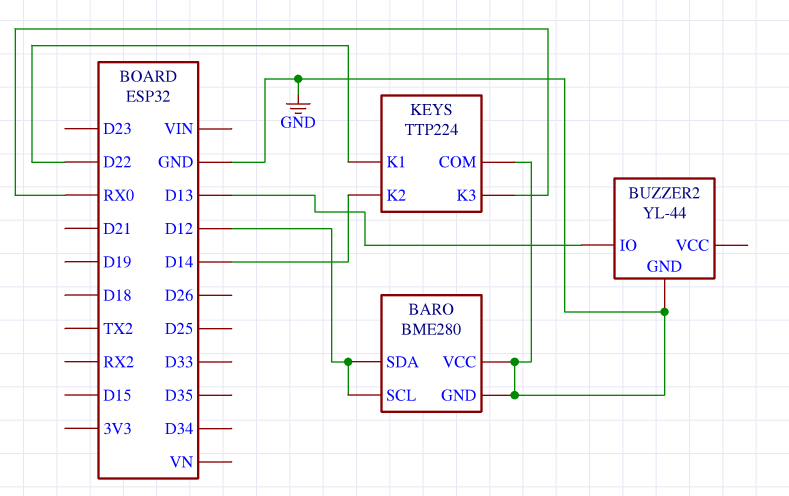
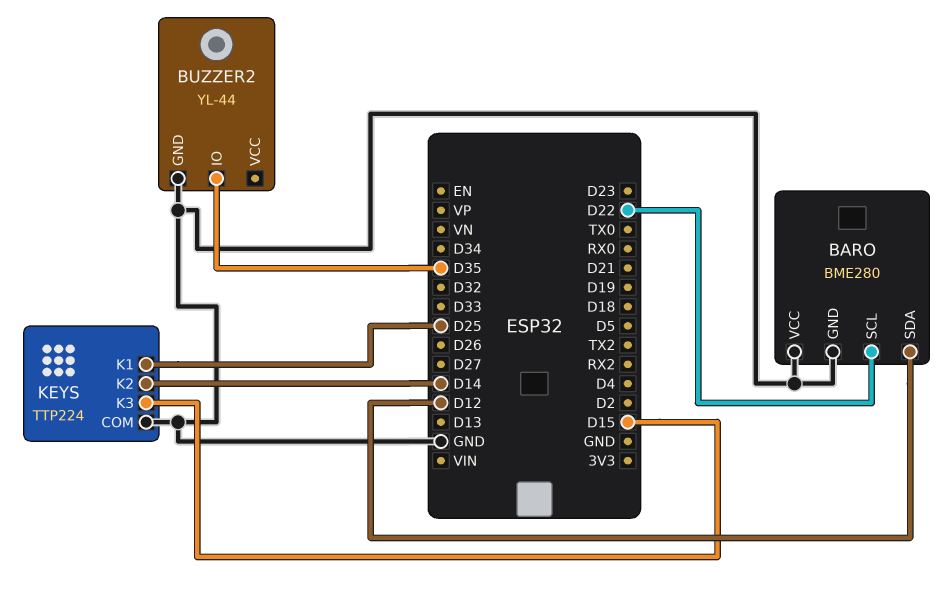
BARO pin SCL: D12 -> D22
BUZZER2 pin IO: D13 -> D35
KEYS pin K1: D22 -> D25
KEYS pin K3: RX0 -> D15

